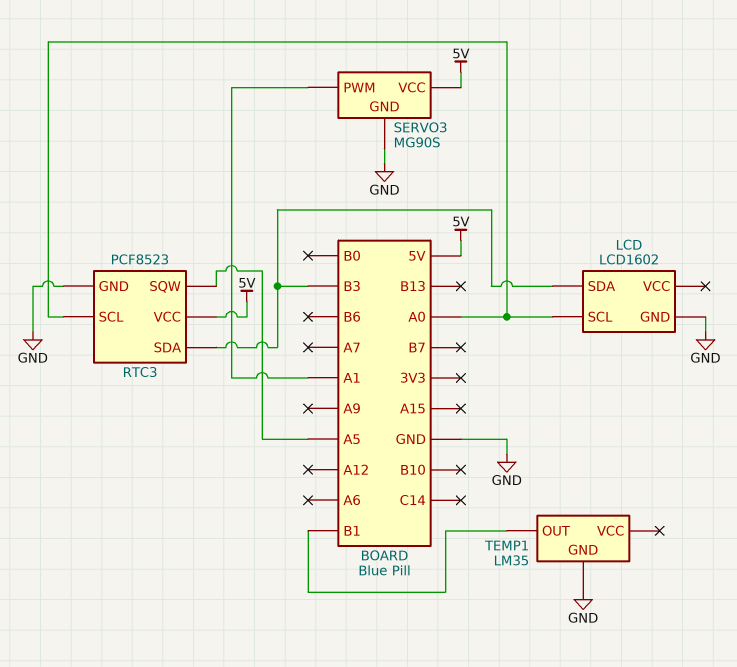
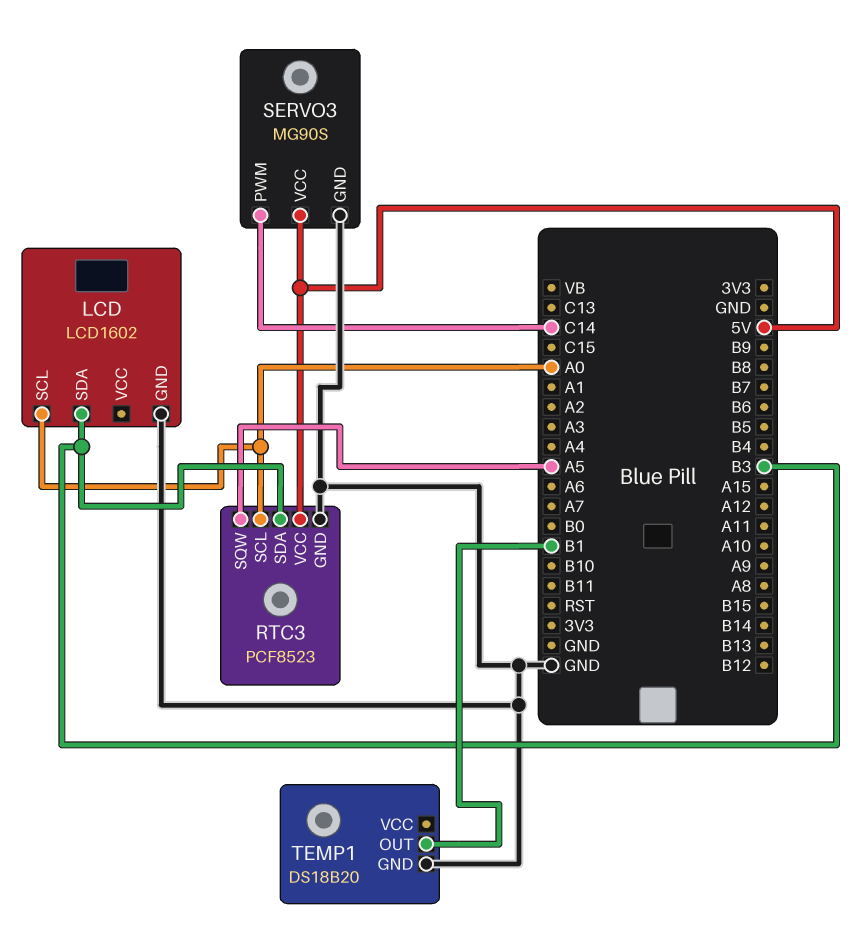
SERVO3 pin PWM: A1 -> C14
TEMP1: LM35 -> DS18B20

